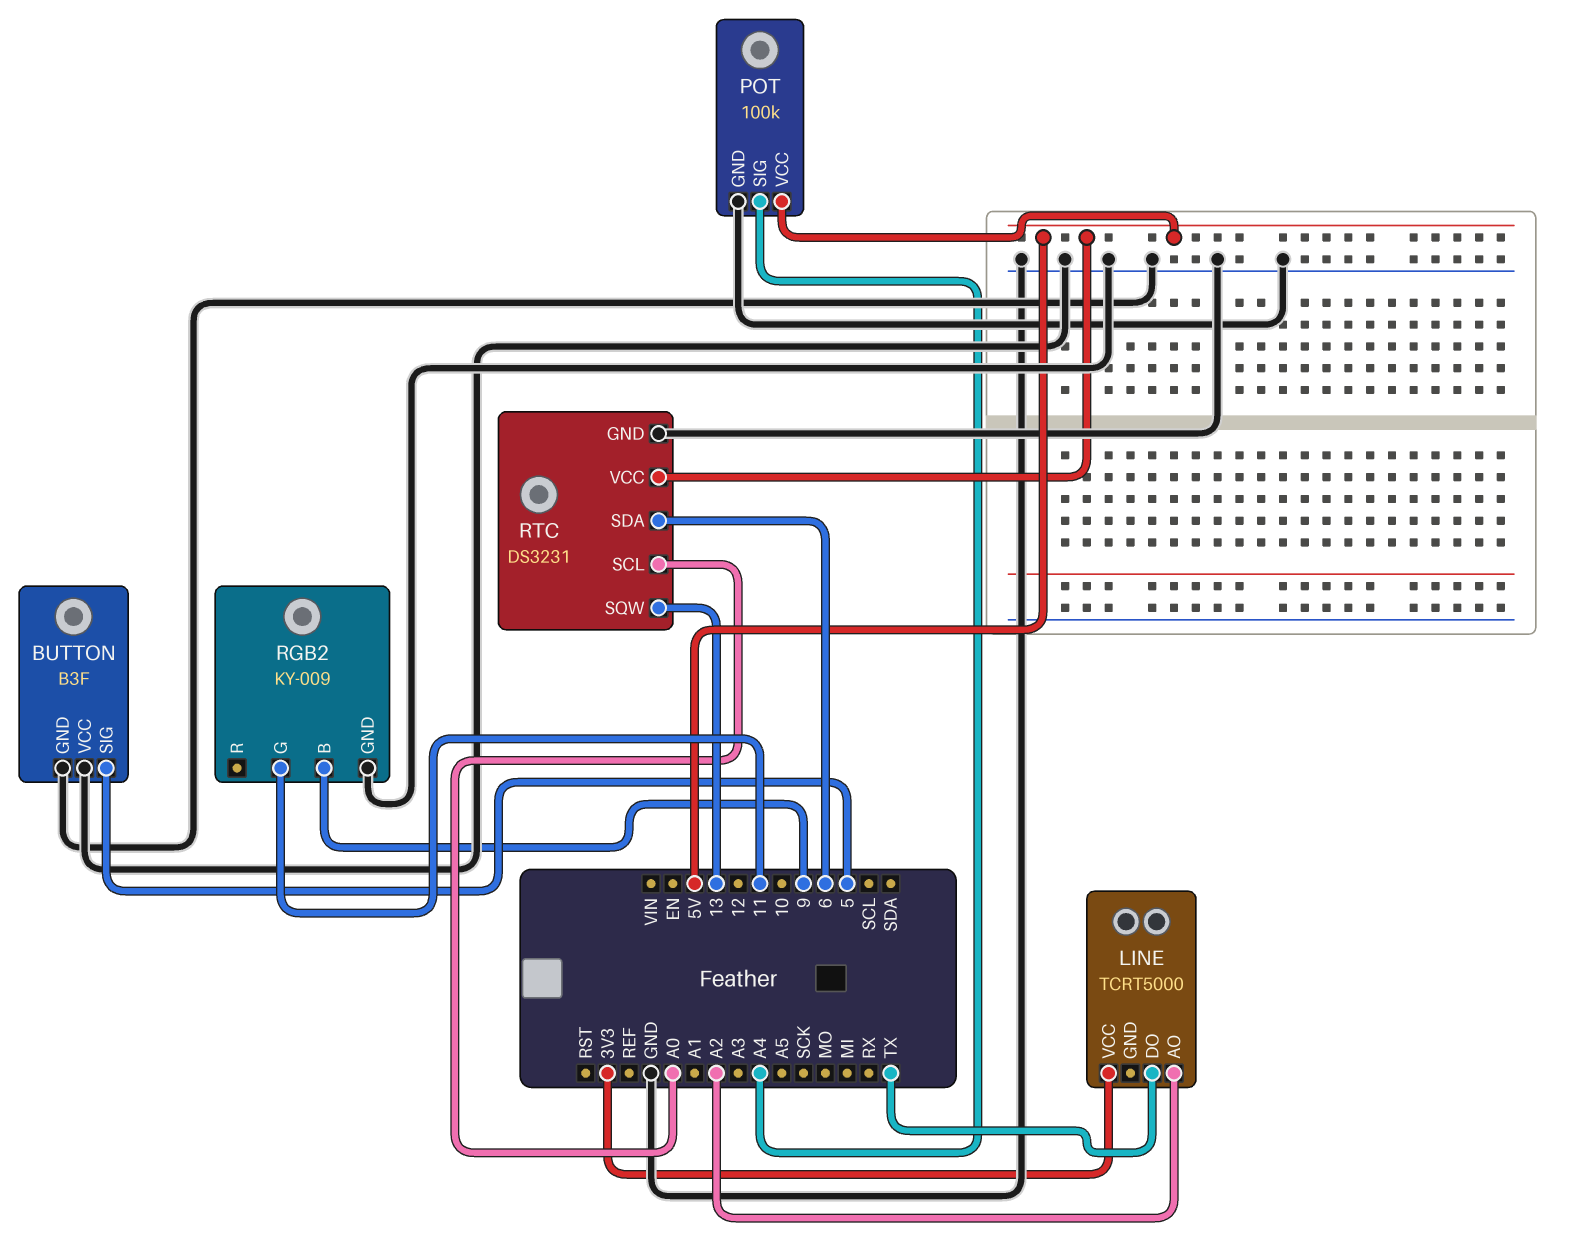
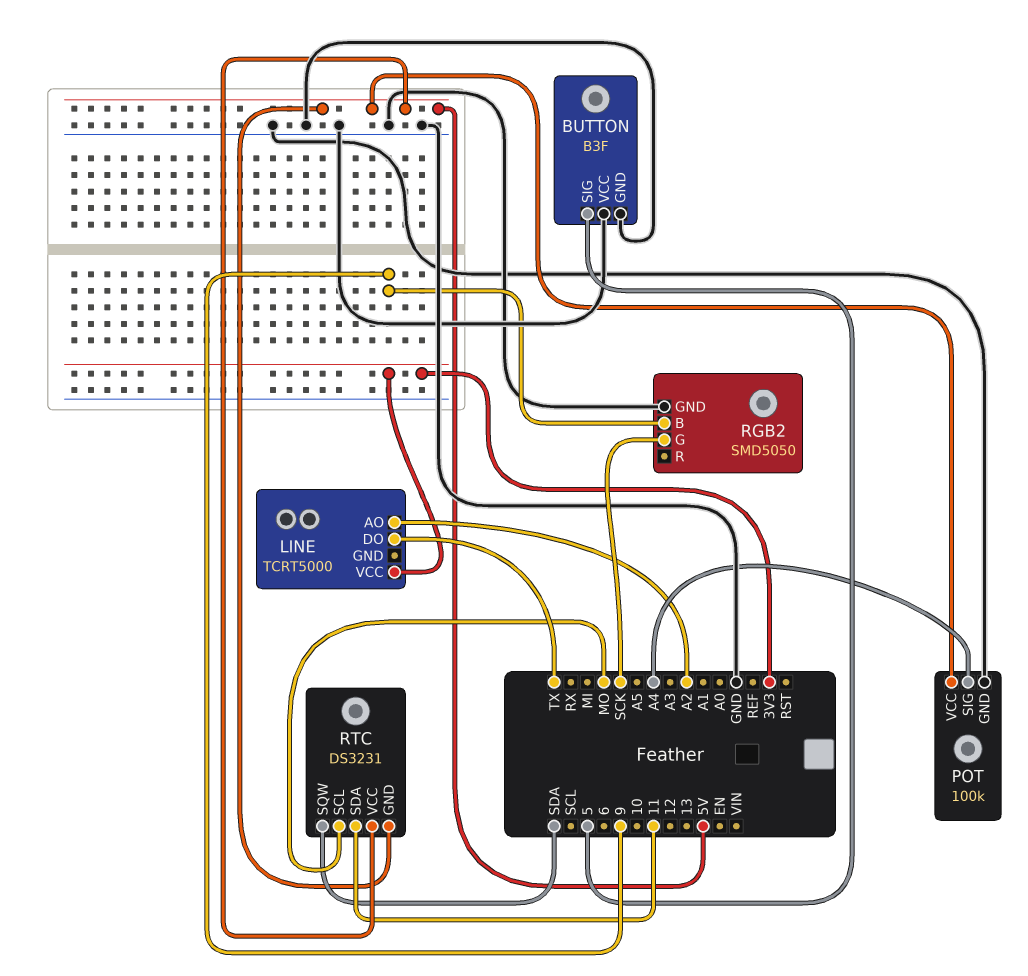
RGB2: KY-009 -> SMD5050
RGB2 pin G: 11 -> SCK
RTC pin GND: GND -> 5V
RTC pin SCL: A0 -> MO
RTC pin SDA: 6 -> 11
RTC pin SQW: 13 -> SDA

